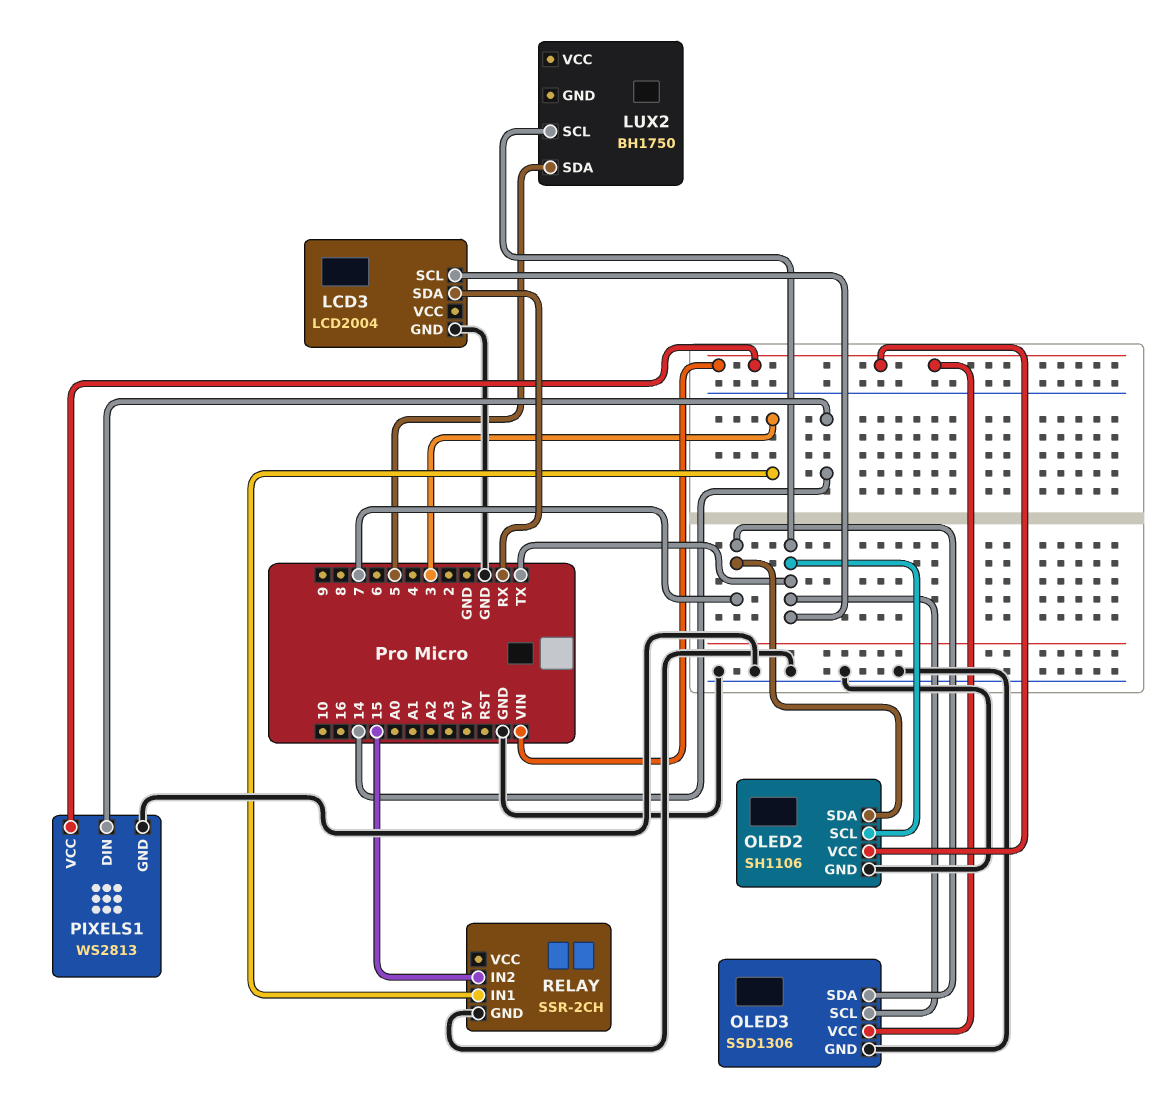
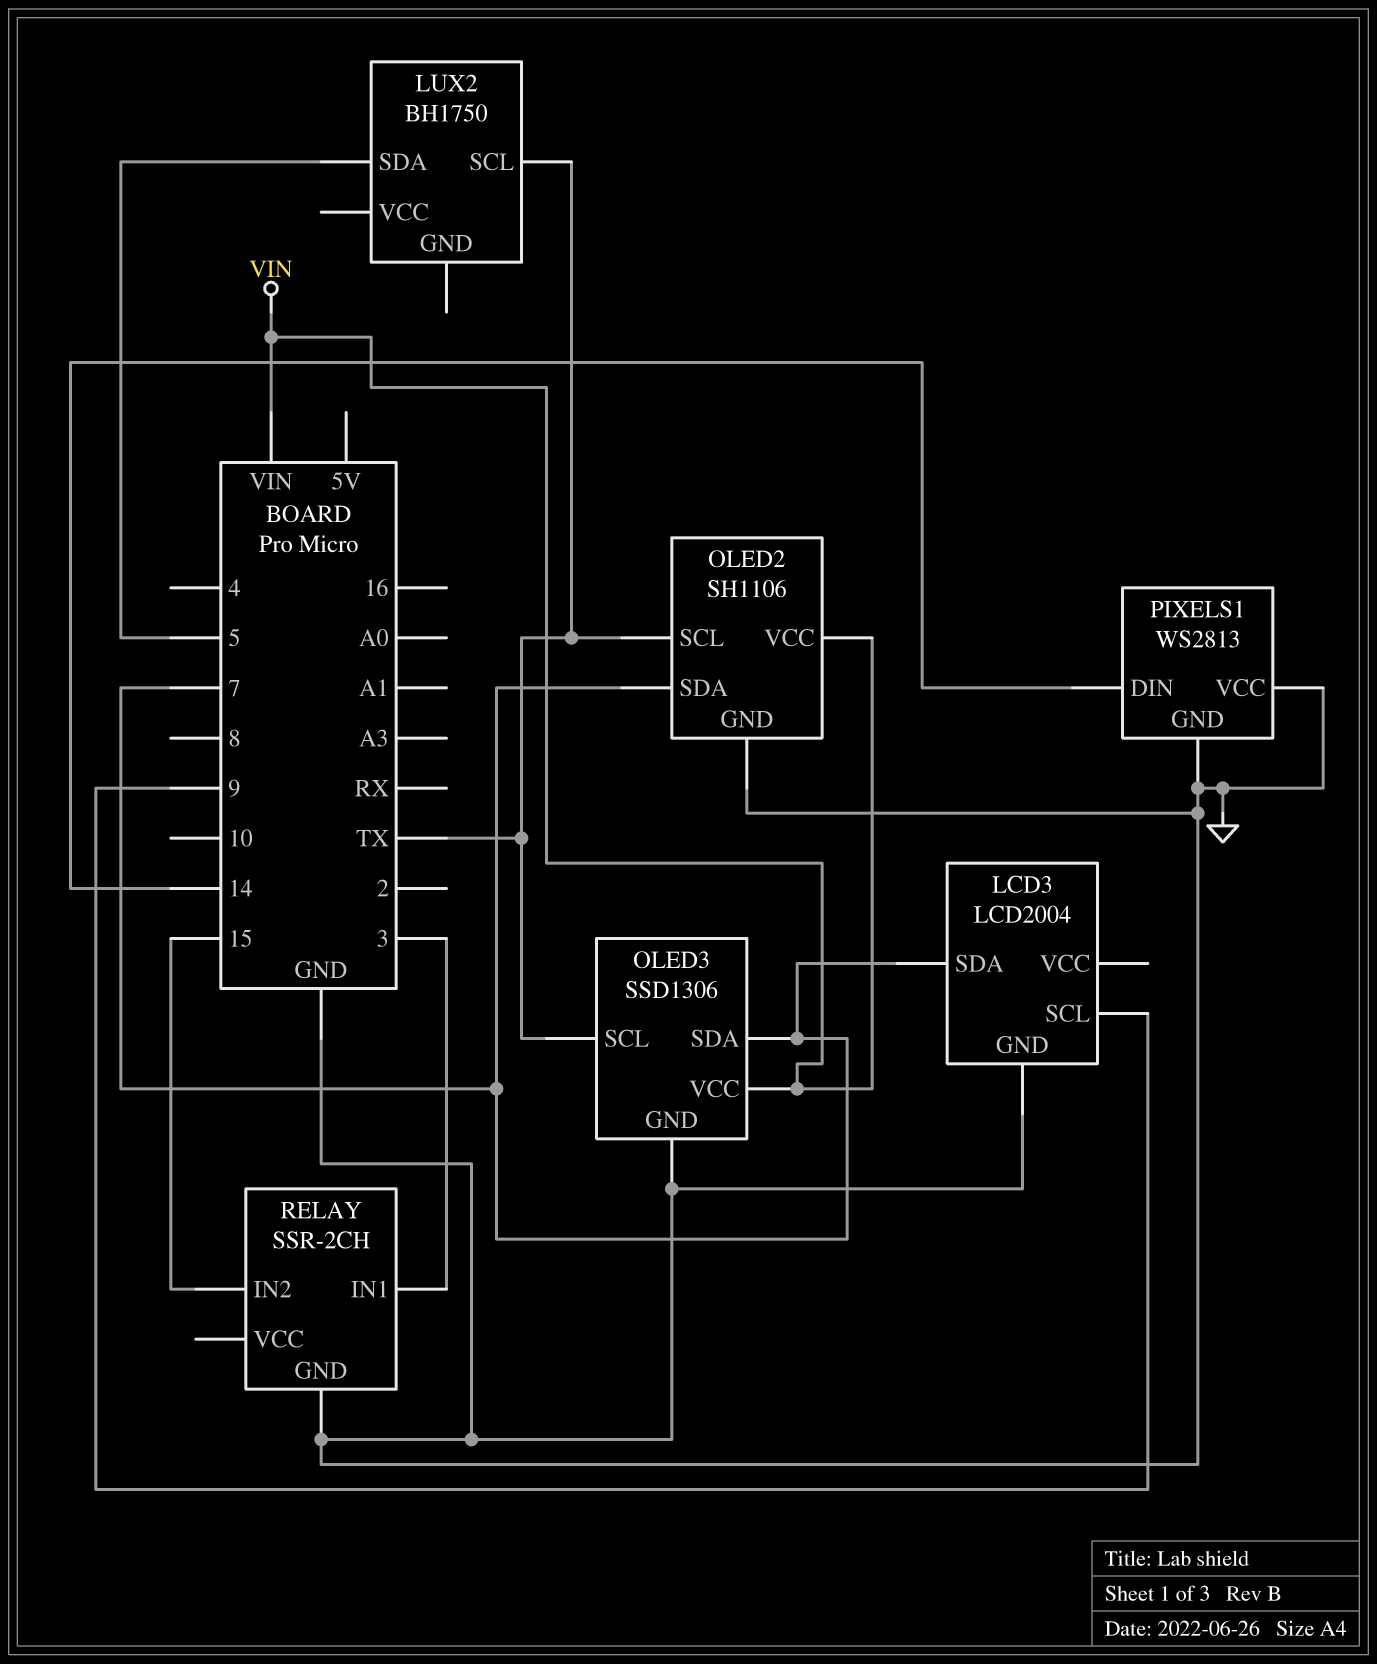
LCD3 pin SCL: TX -> 9
LCD3 pin SDA: RX -> 7
PIXELS1 pin VCC: VIN -> GND

